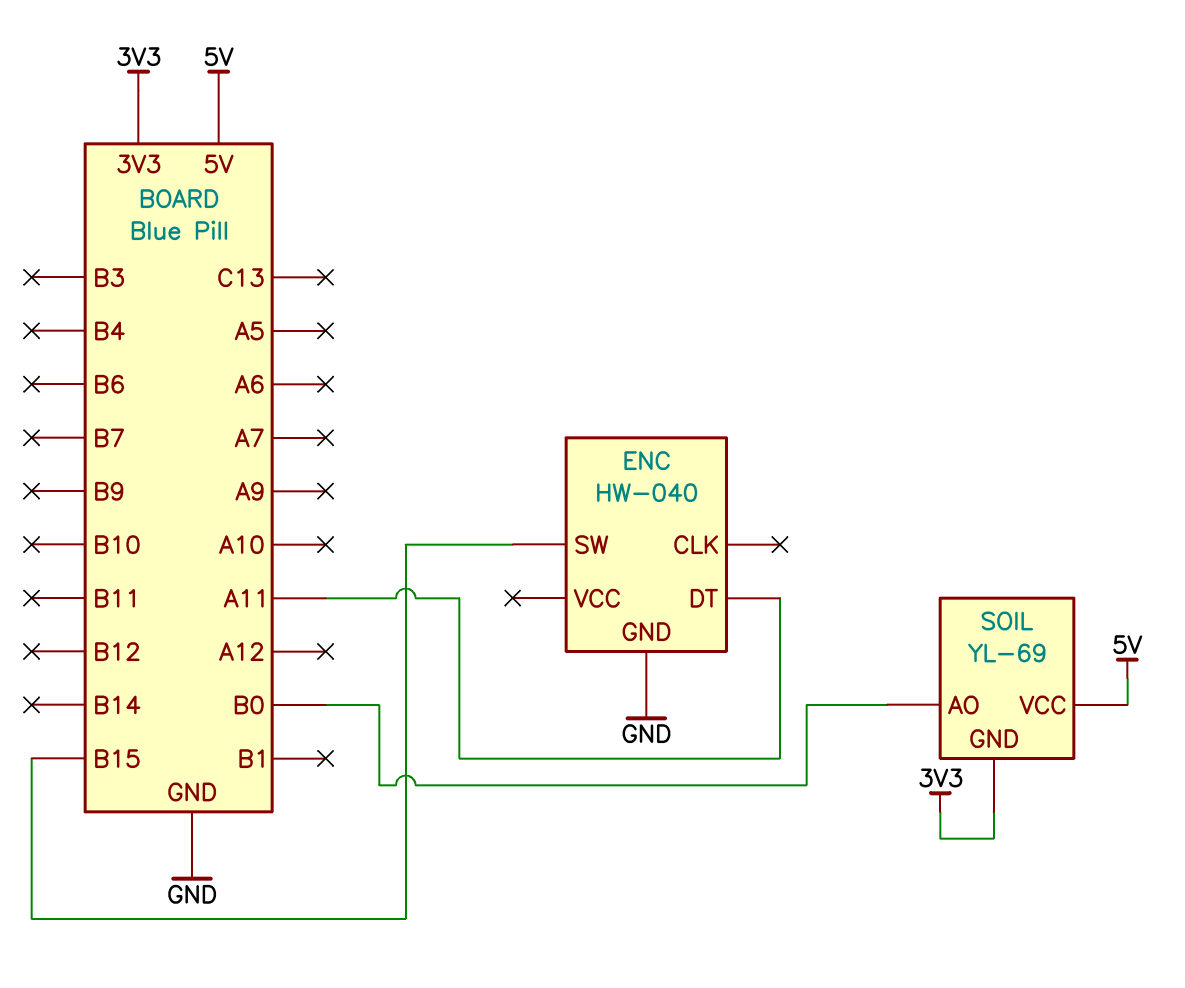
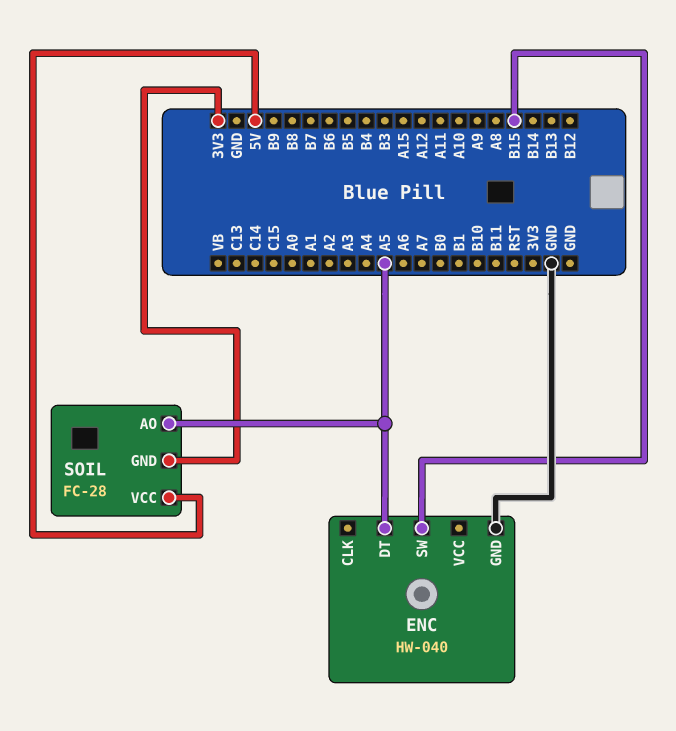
ENC pin DT: A11 -> A5
SOIL: YL-69 -> FC-28
SOIL pin AO: B0 -> A5

